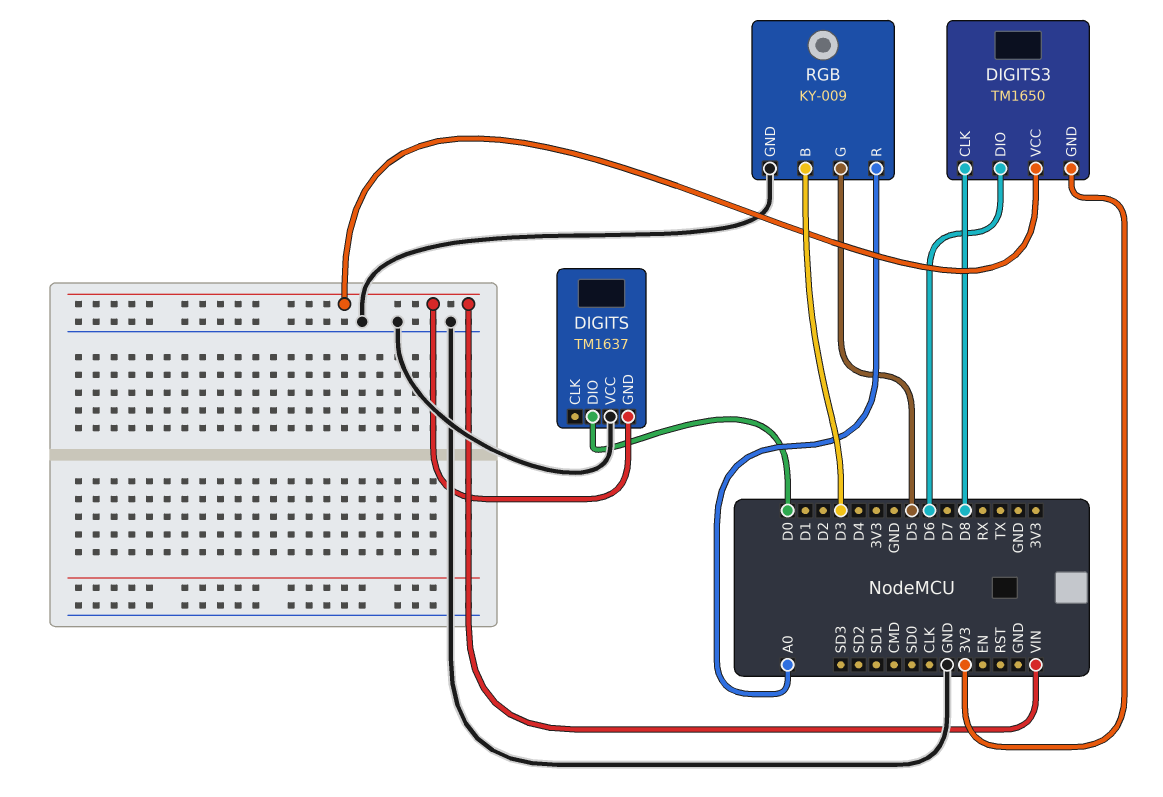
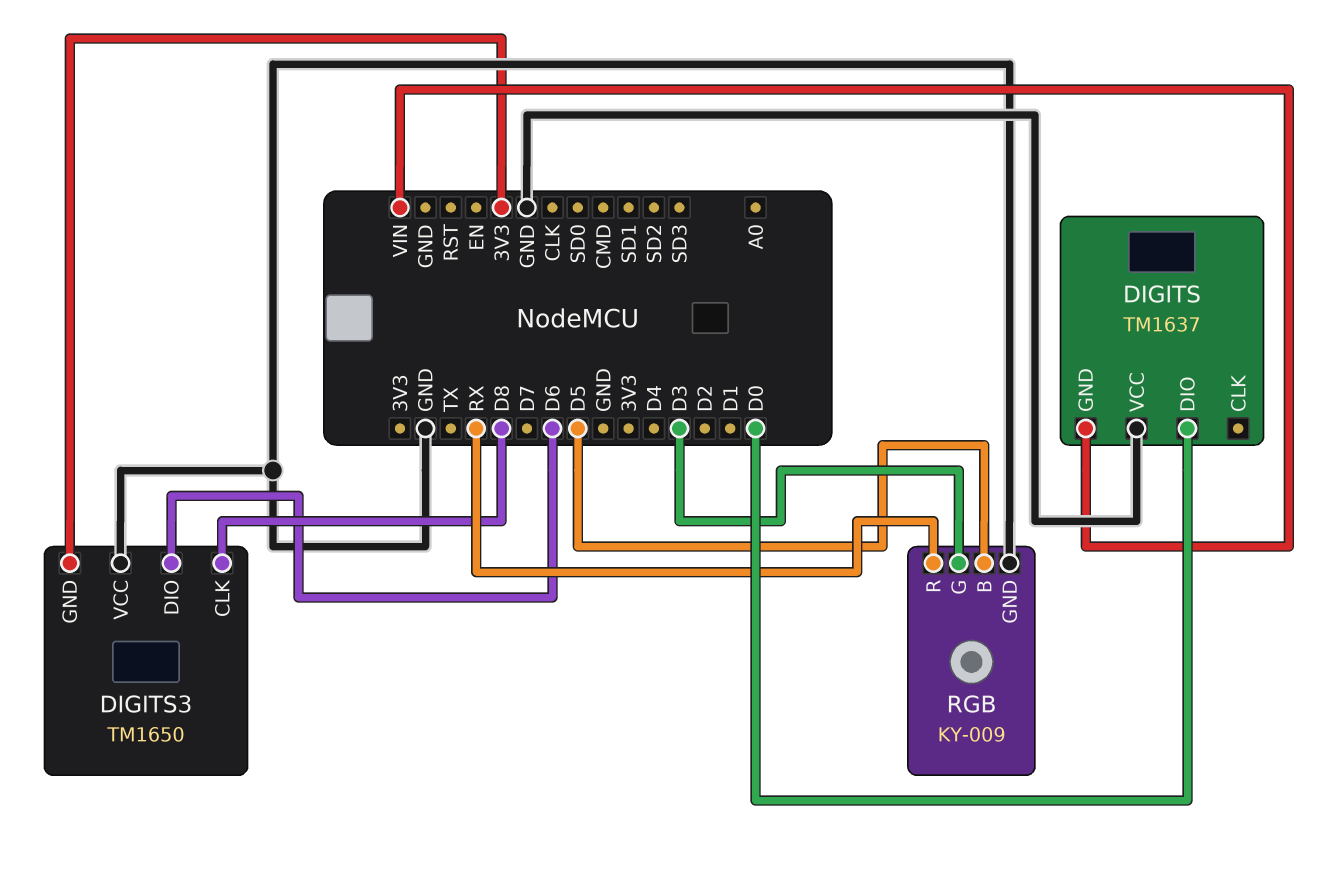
DIGITS3 pin VCC: VIN -> GND
RGB pin B: D3 -> D5
RGB pin G: D5 -> D3
RGB pin R: A0 -> RX

